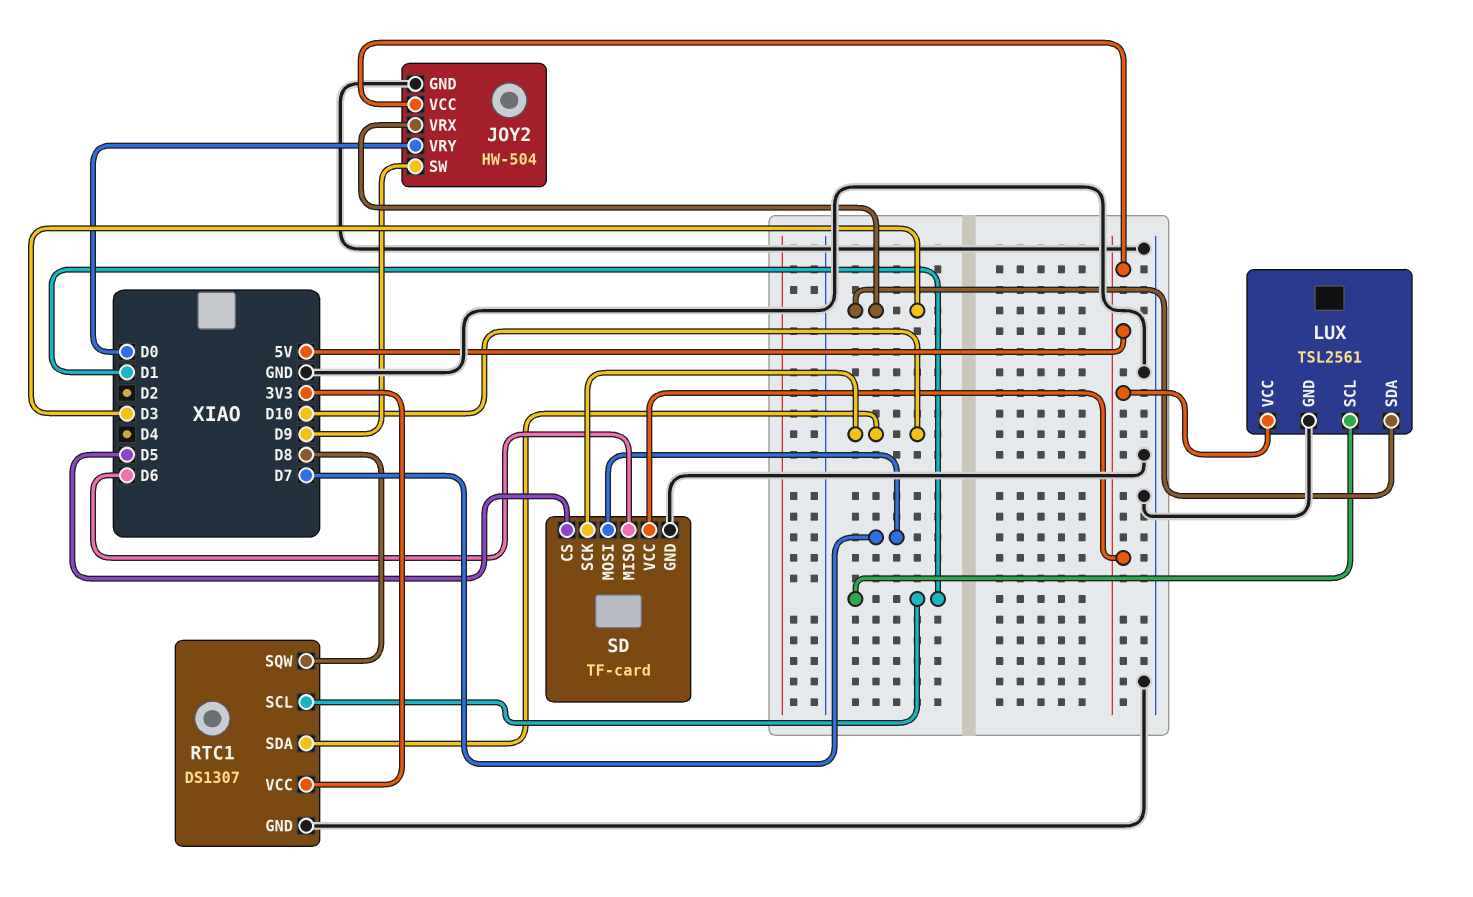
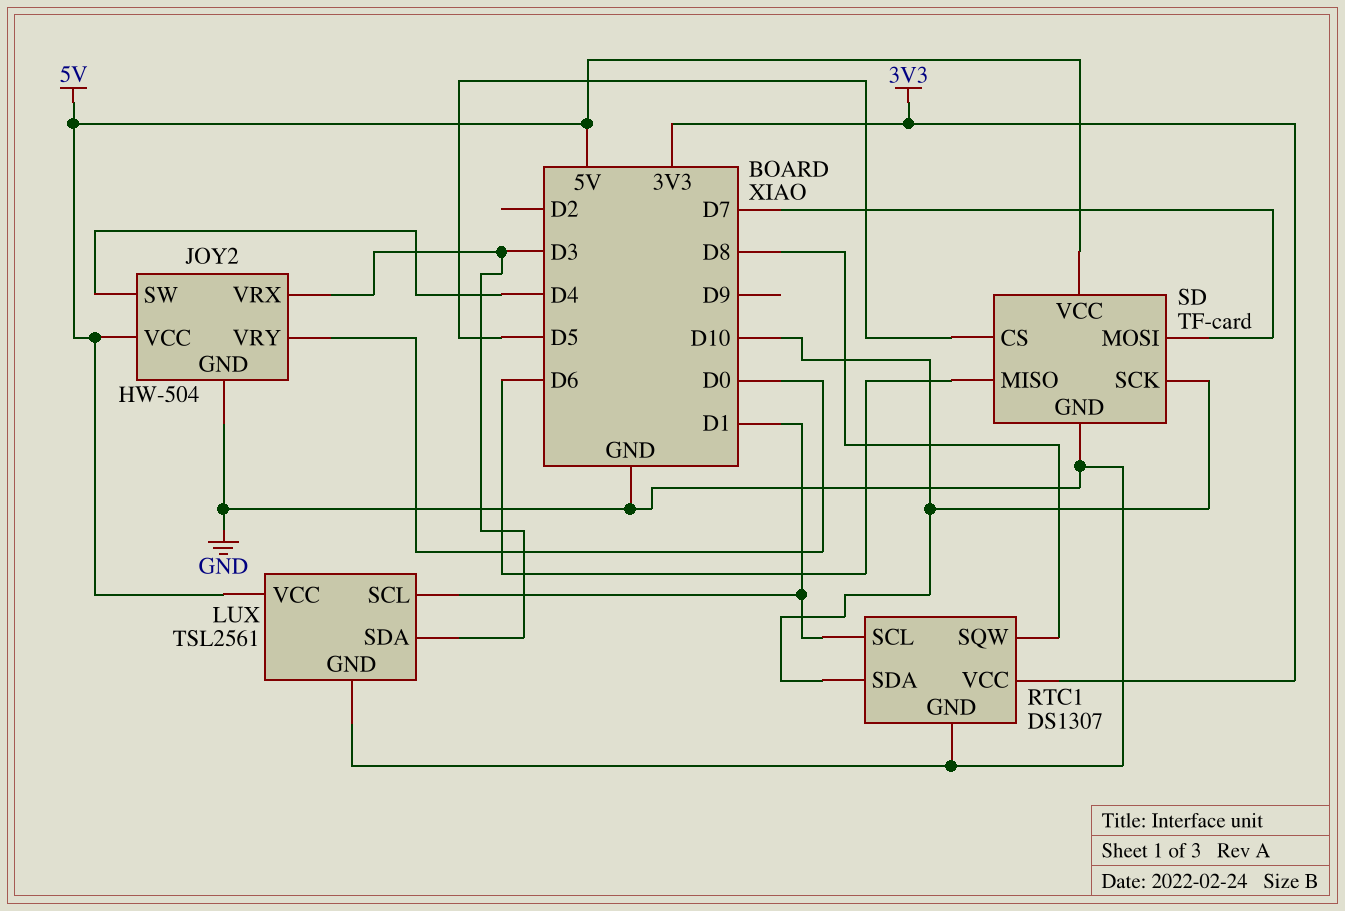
JOY2 pin SW: D9 -> D4

